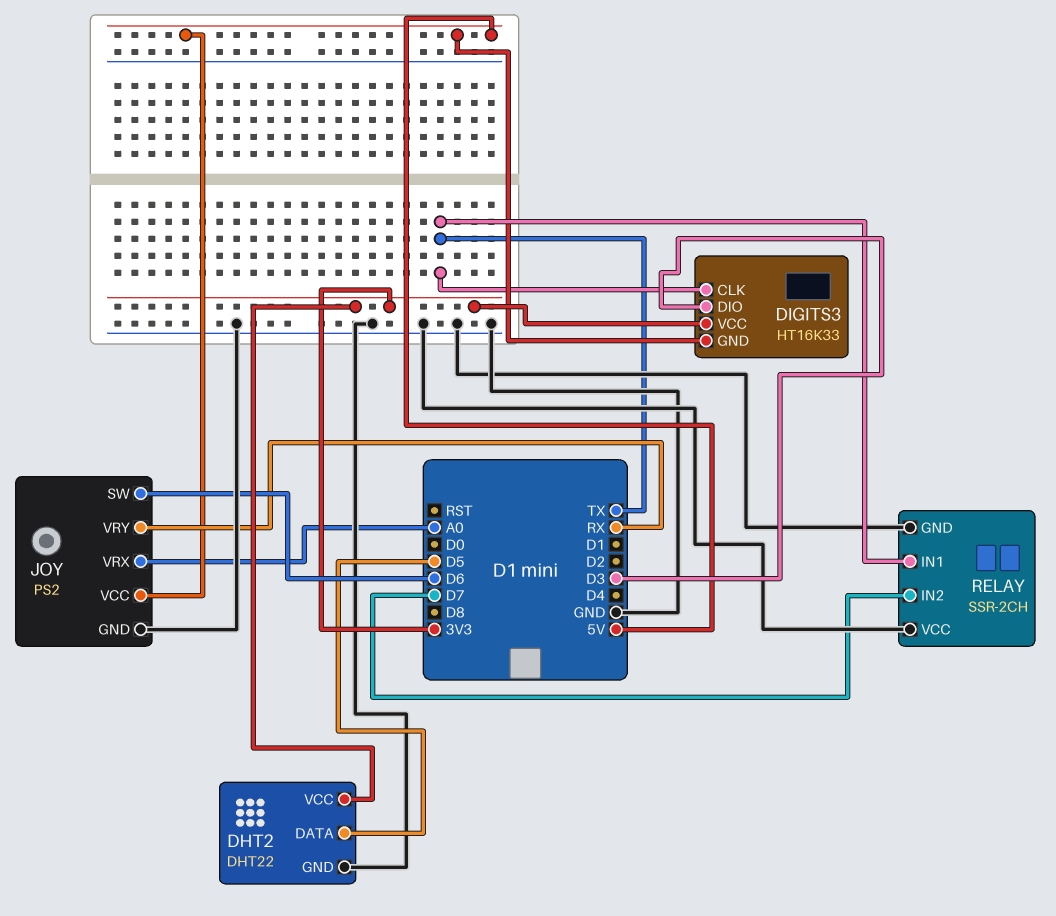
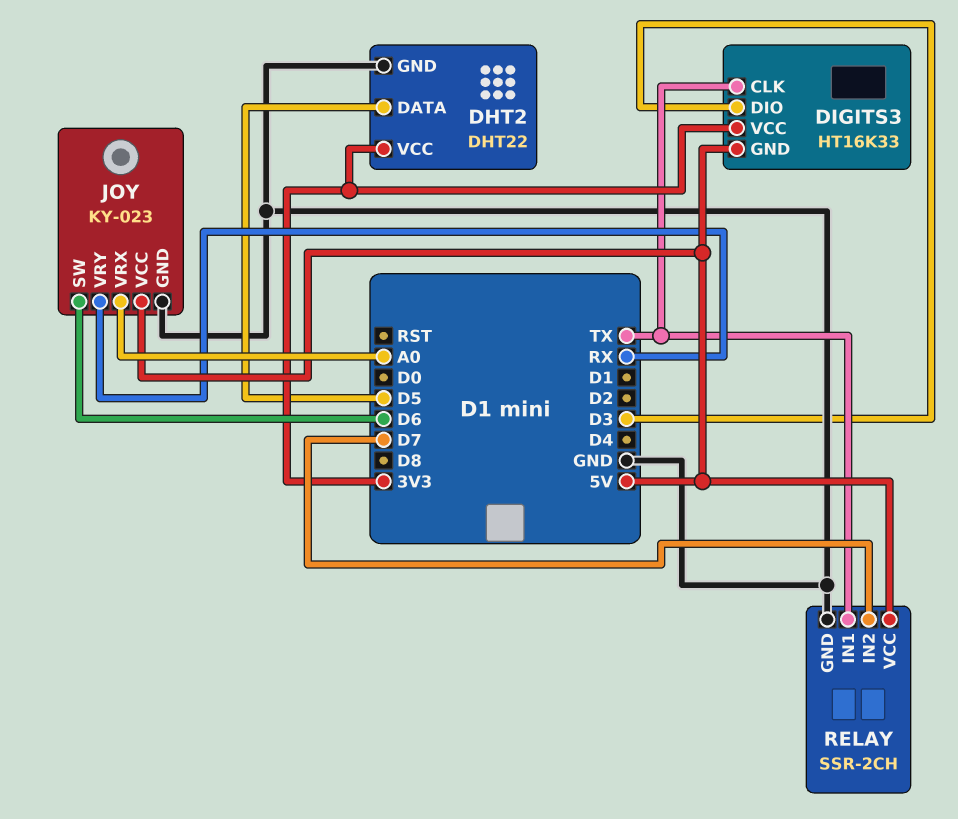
JOY: PS2 -> KY-023
RELAY pin VCC: GND -> 5V

